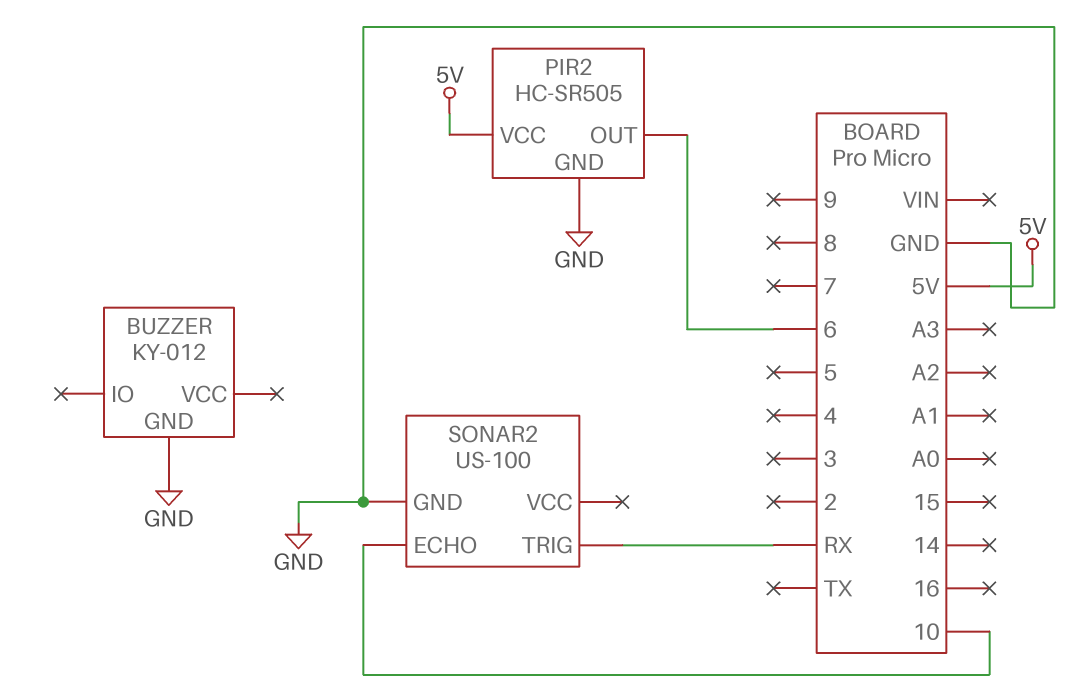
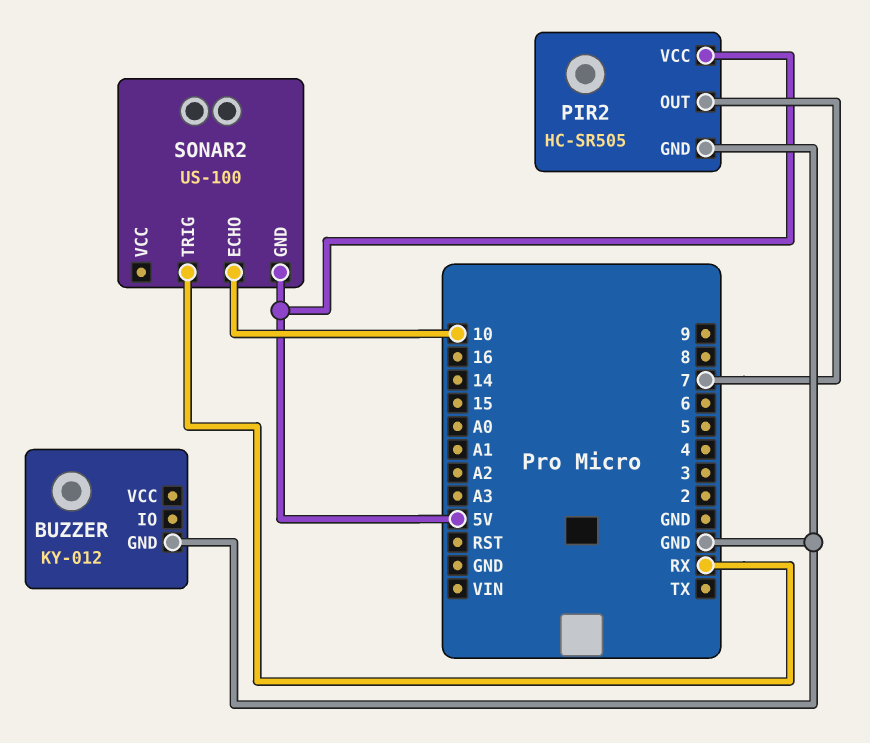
PIR2 pin OUT: 6 -> 7
SONAR2 pin GND: GND -> 5V

